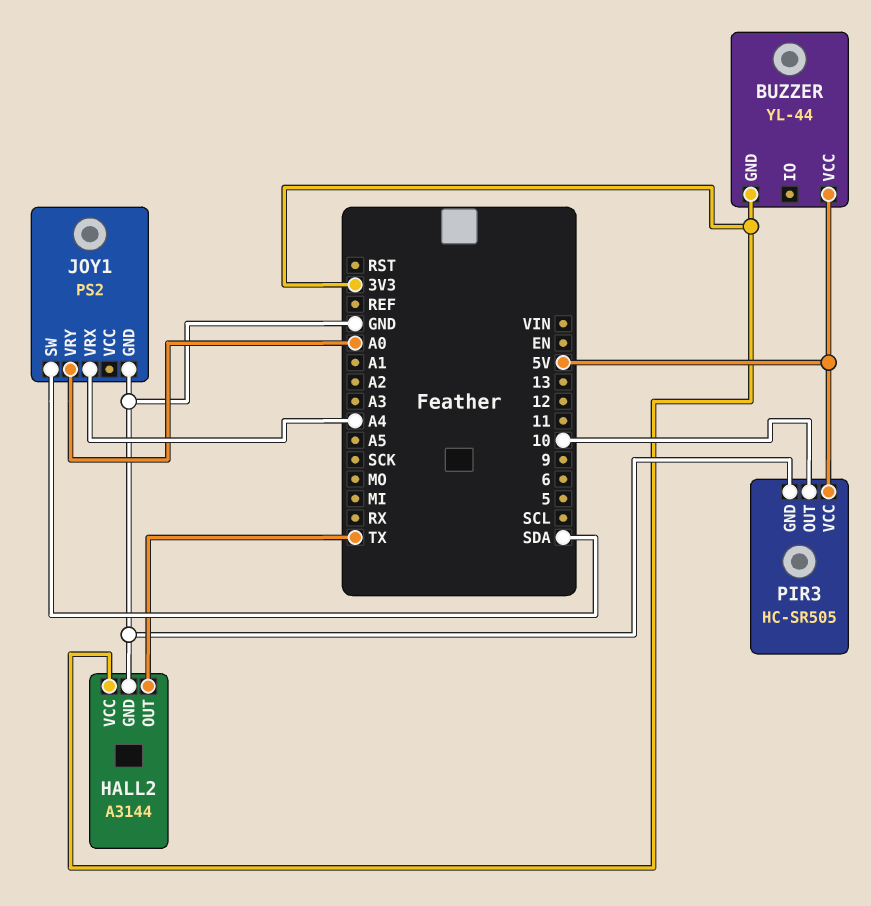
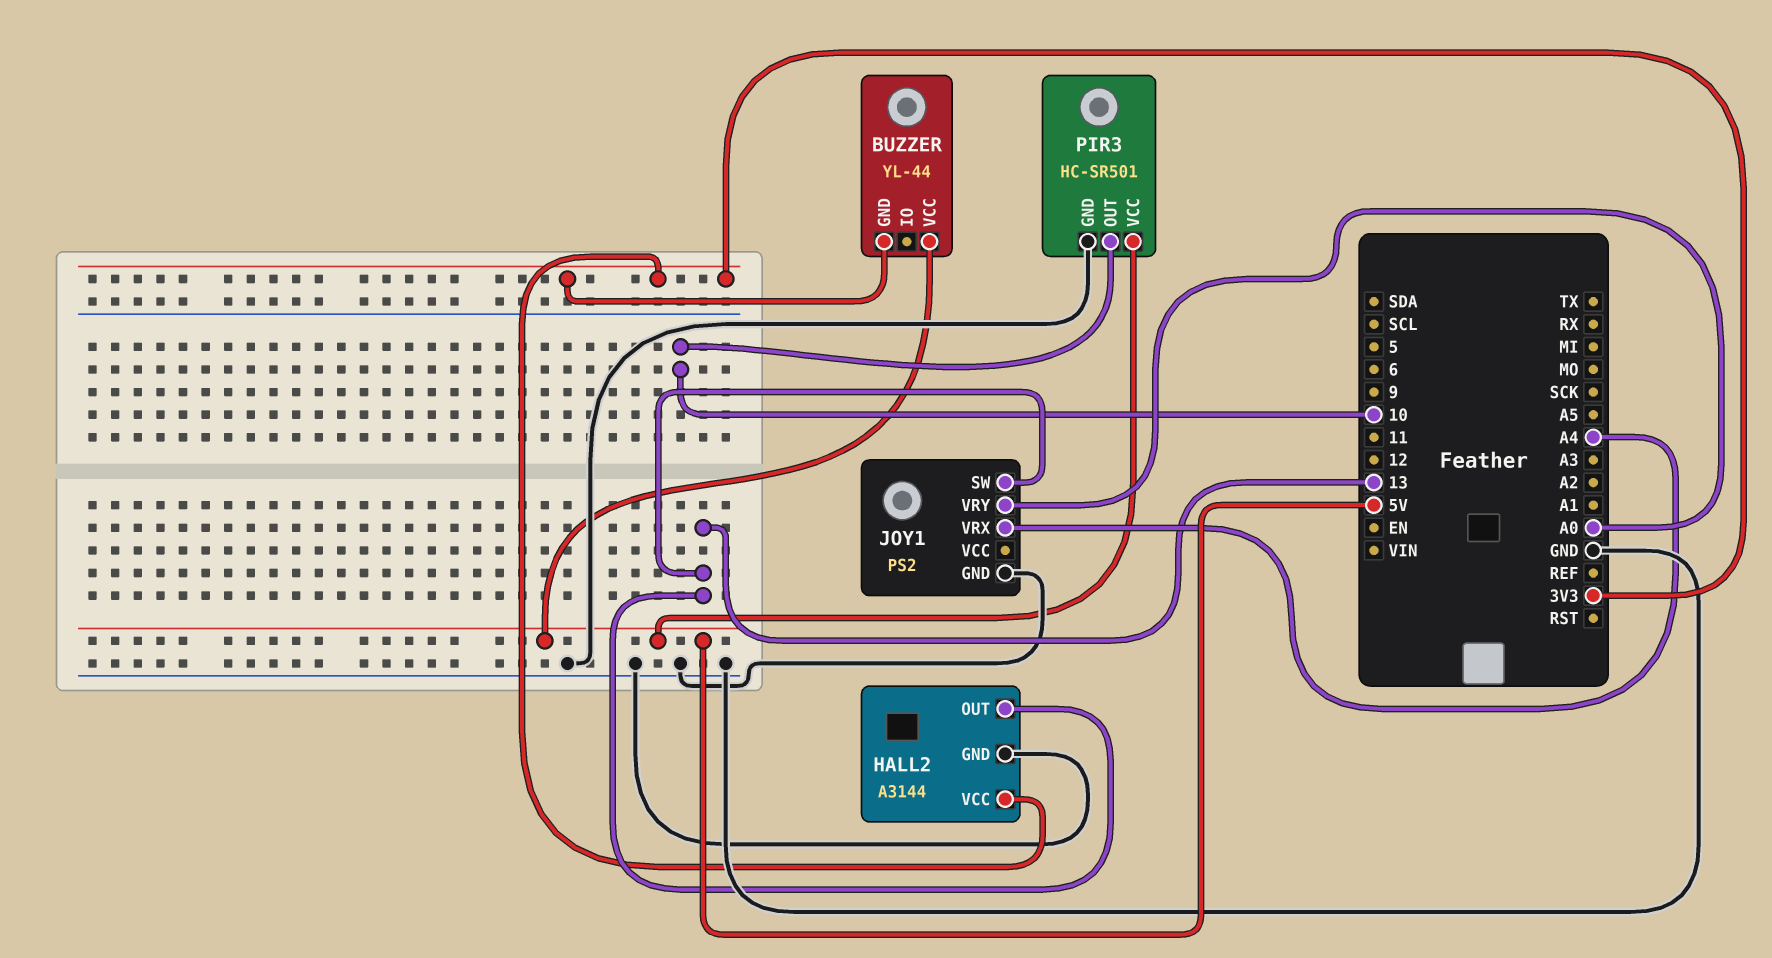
HALL2 pin OUT: TX -> 13
JOY1 pin SW: SDA -> 13
PIR3: HC-SR505 -> HC-SR501

